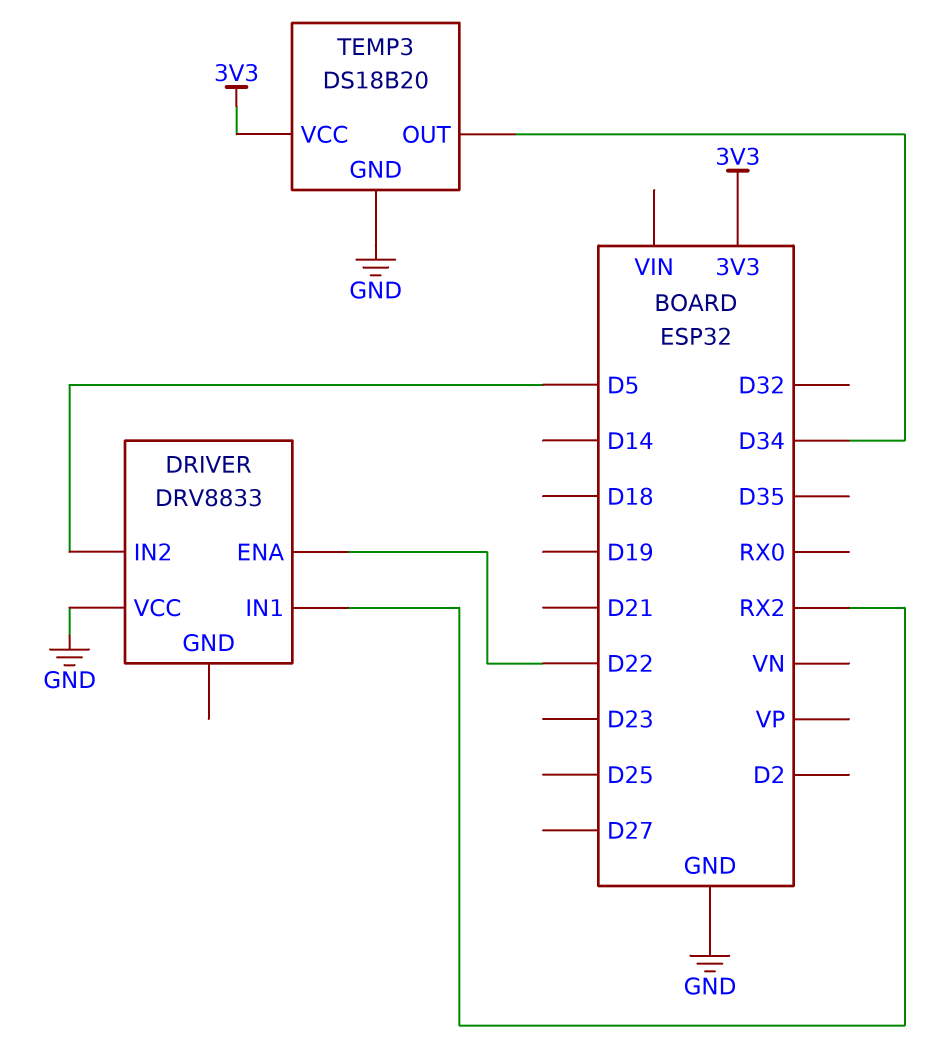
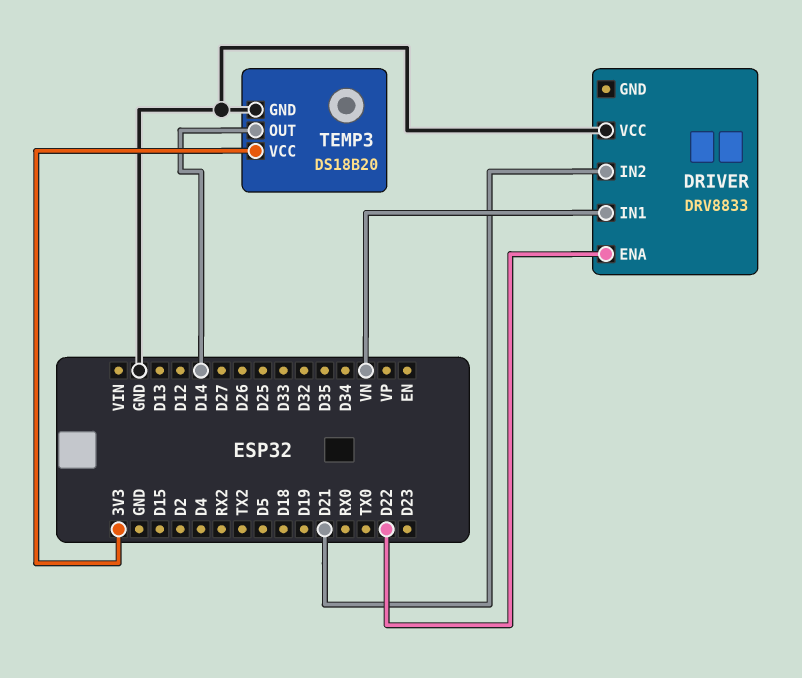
DRIVER pin IN1: RX2 -> VN
DRIVER pin IN2: D5 -> D21
TEMP3 pin OUT: D34 -> D14

